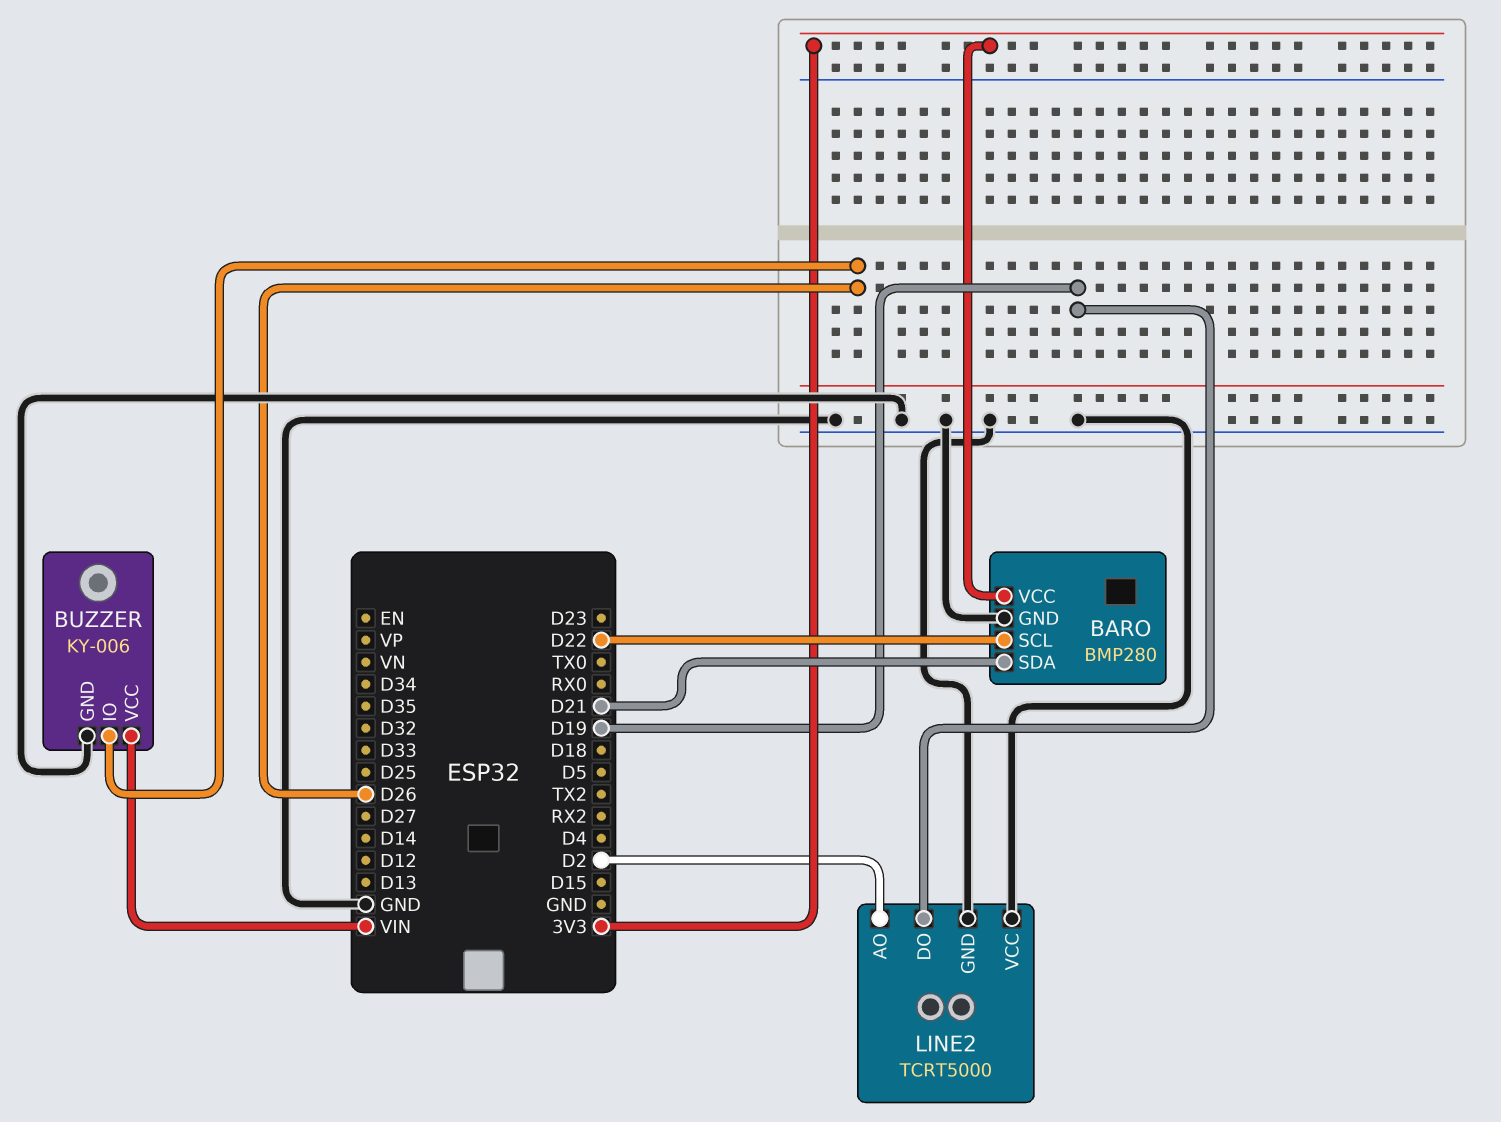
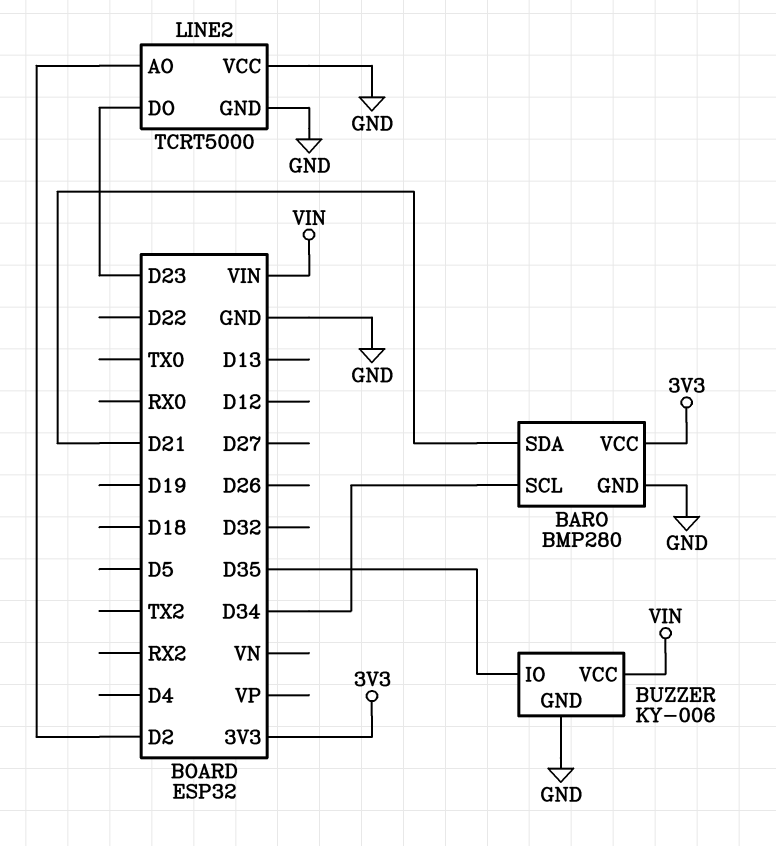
BARO pin SCL: D22 -> D34
BUZZER pin IO: D26 -> D35
LINE2 pin DO: D19 -> D23

